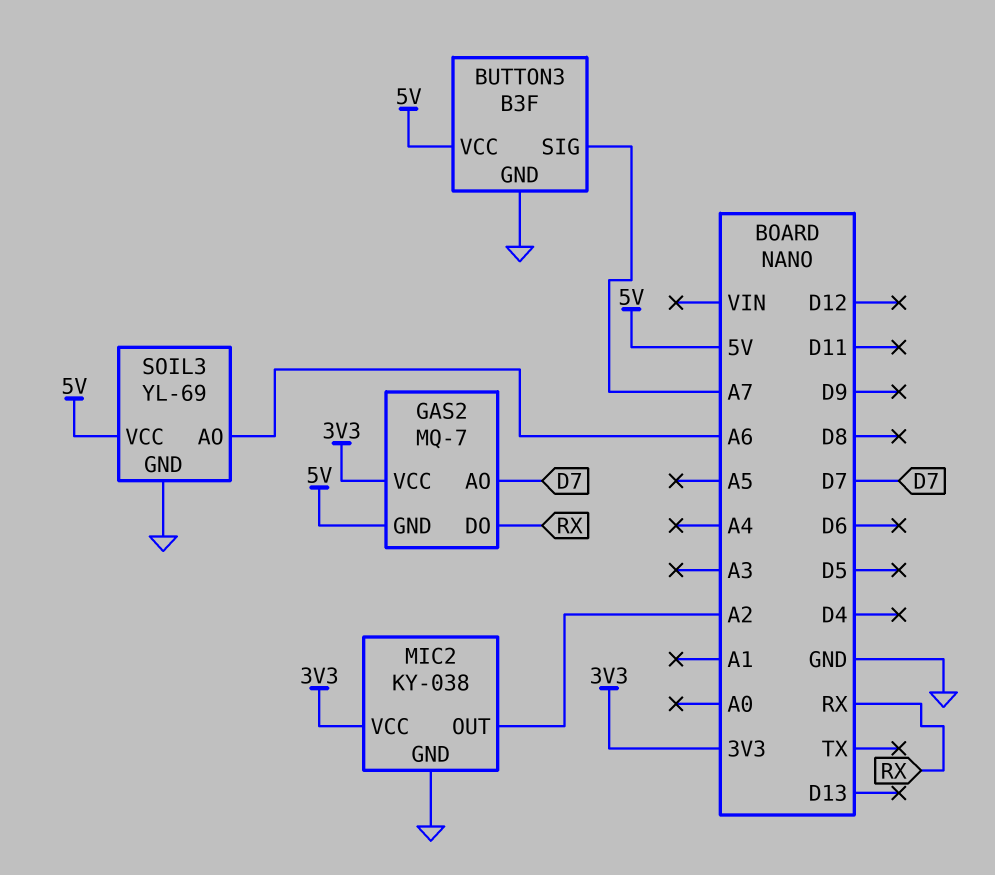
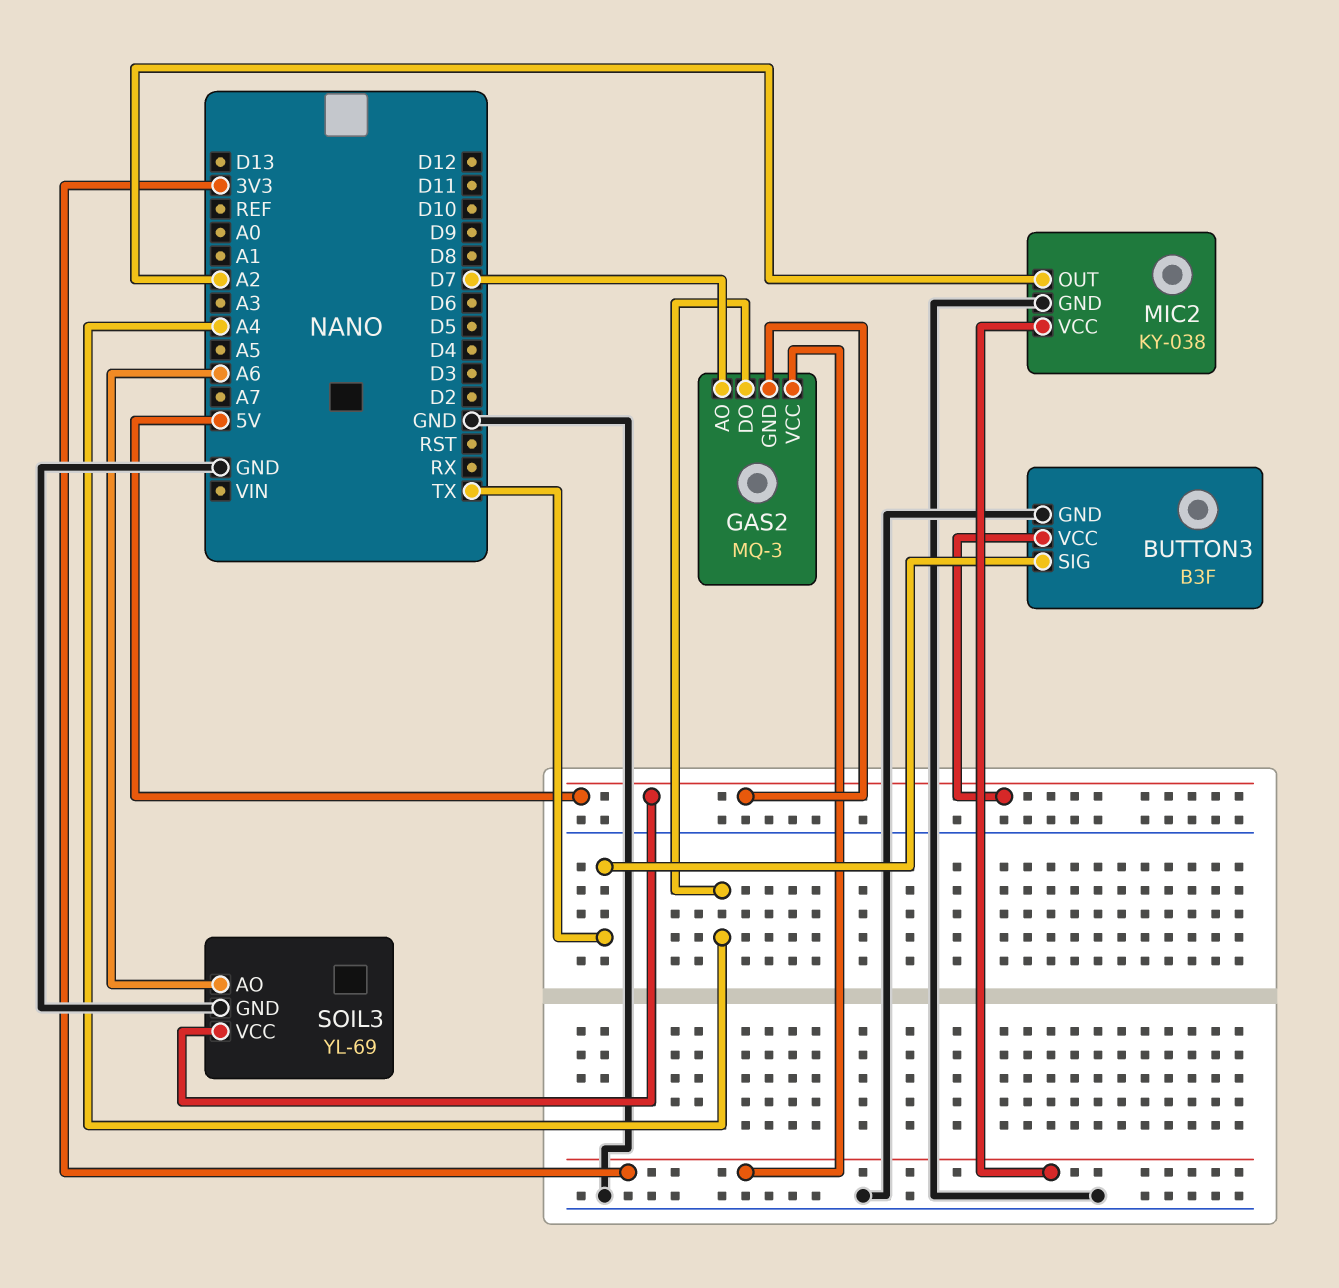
BUTTON3 pin SIG: A7 -> TX
GAS2: MQ-7 -> MQ-3
GAS2 pin DO: RX -> A4

